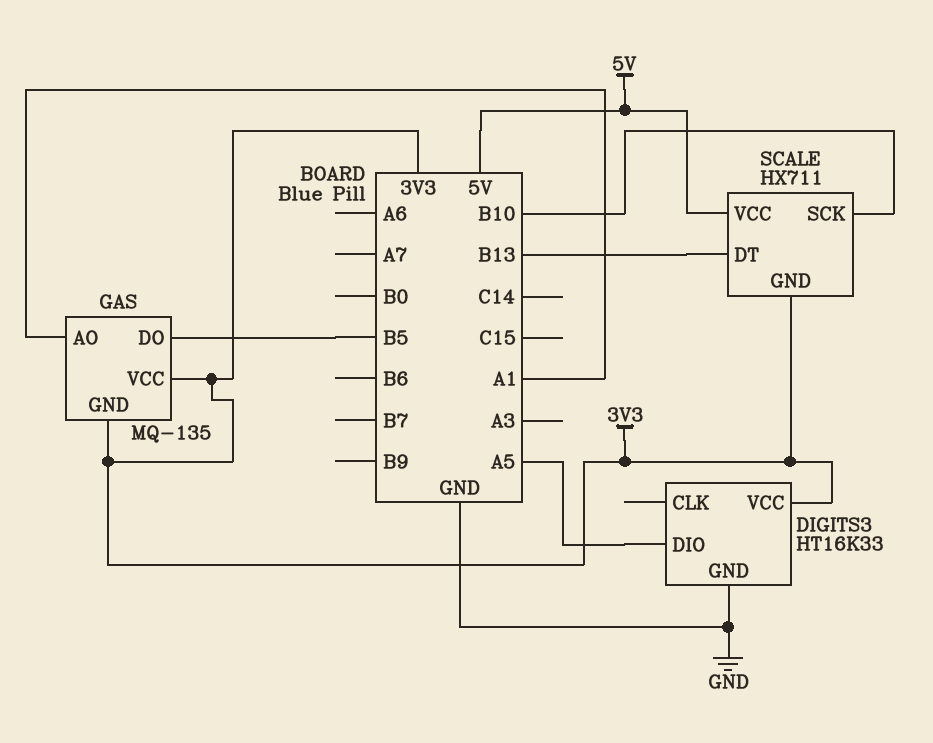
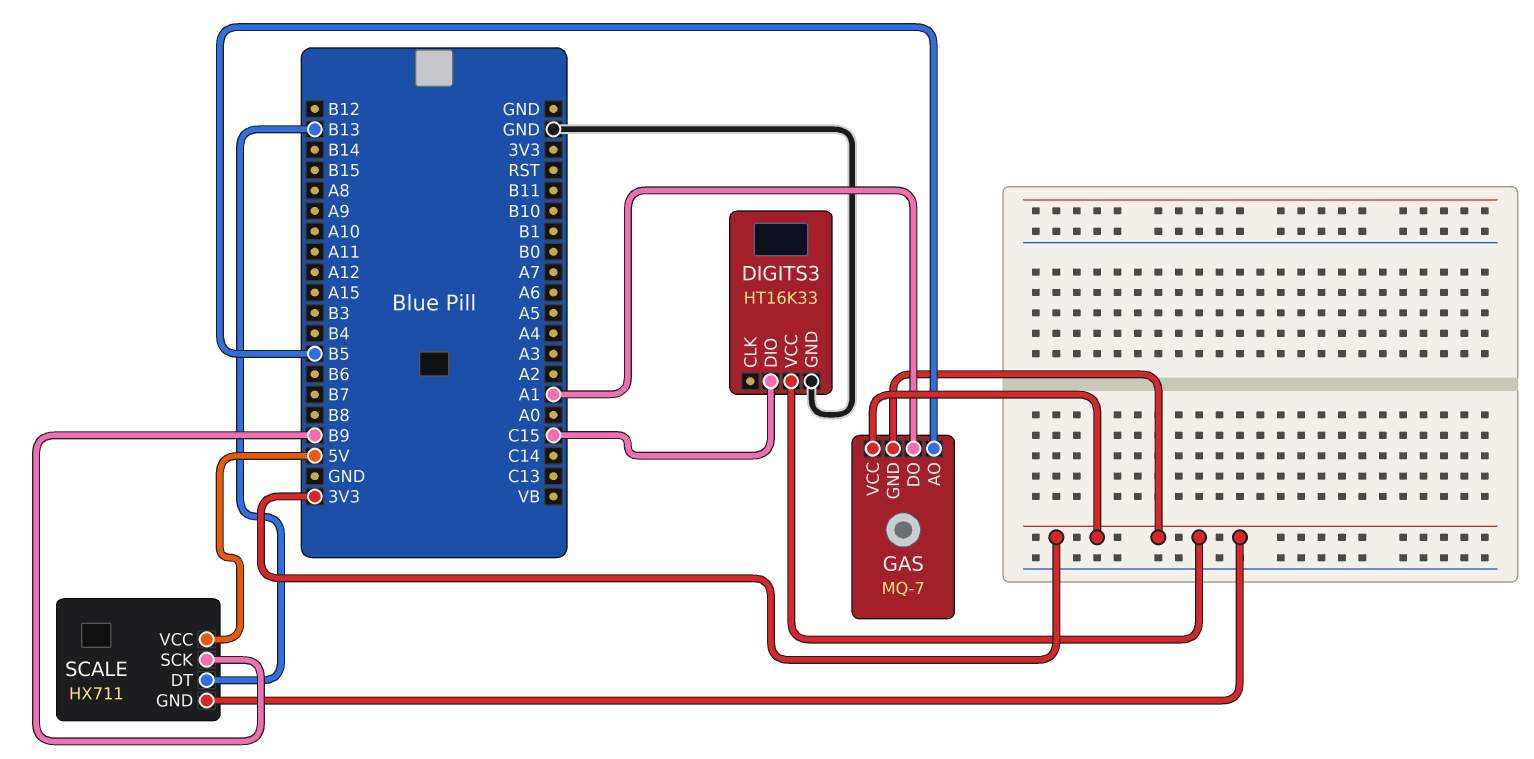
DIGITS3 pin DIO: A5 -> C15
GAS: MQ-135 -> MQ-7
GAS pin AO: A1 -> B5
GAS pin DO: B5 -> A1
SCALE pin SCK: B10 -> B9

